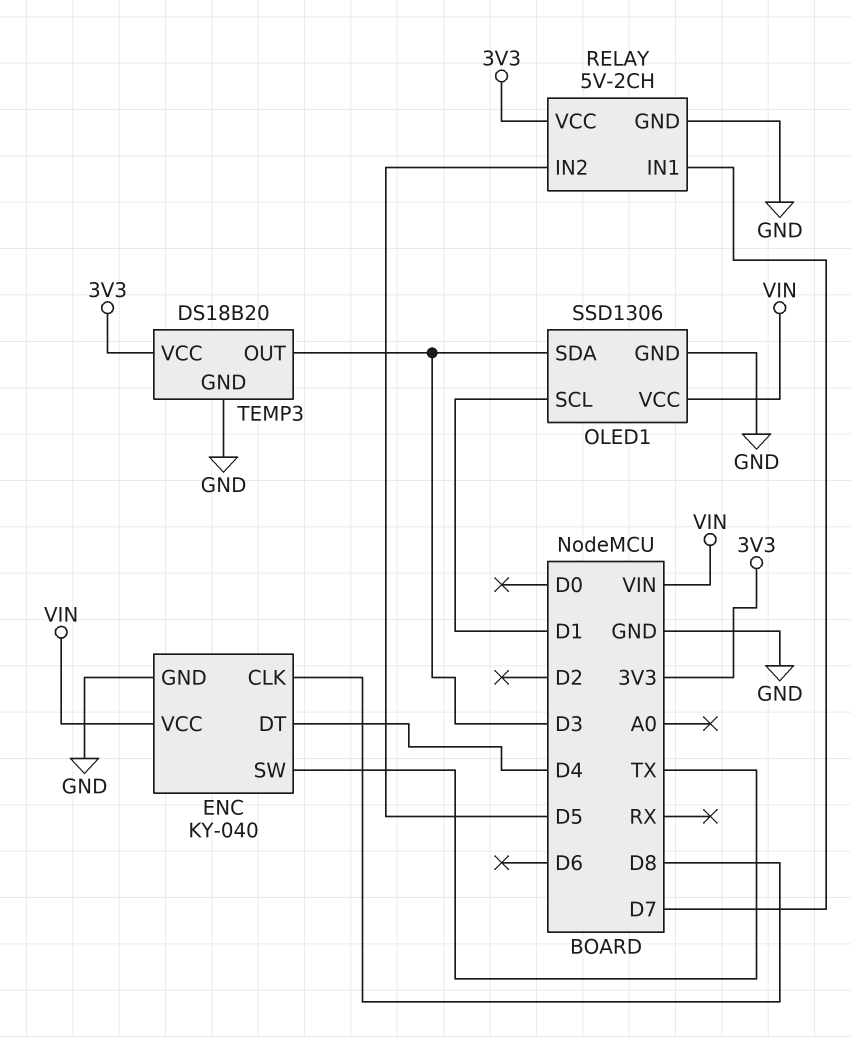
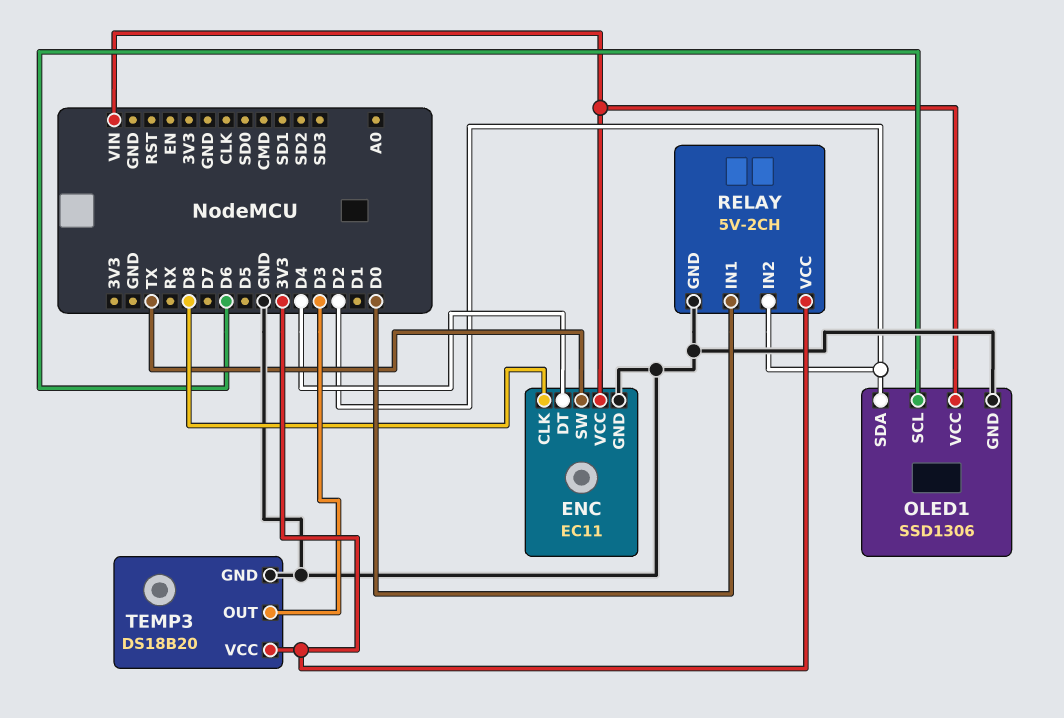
ENC: KY-040 -> EC11
OLED1 pin SCL: D1 -> D6
OLED1 pin SDA: D3 -> D2
RELAY pin IN1: D7 -> D0
RELAY pin IN2: D5 -> D2

